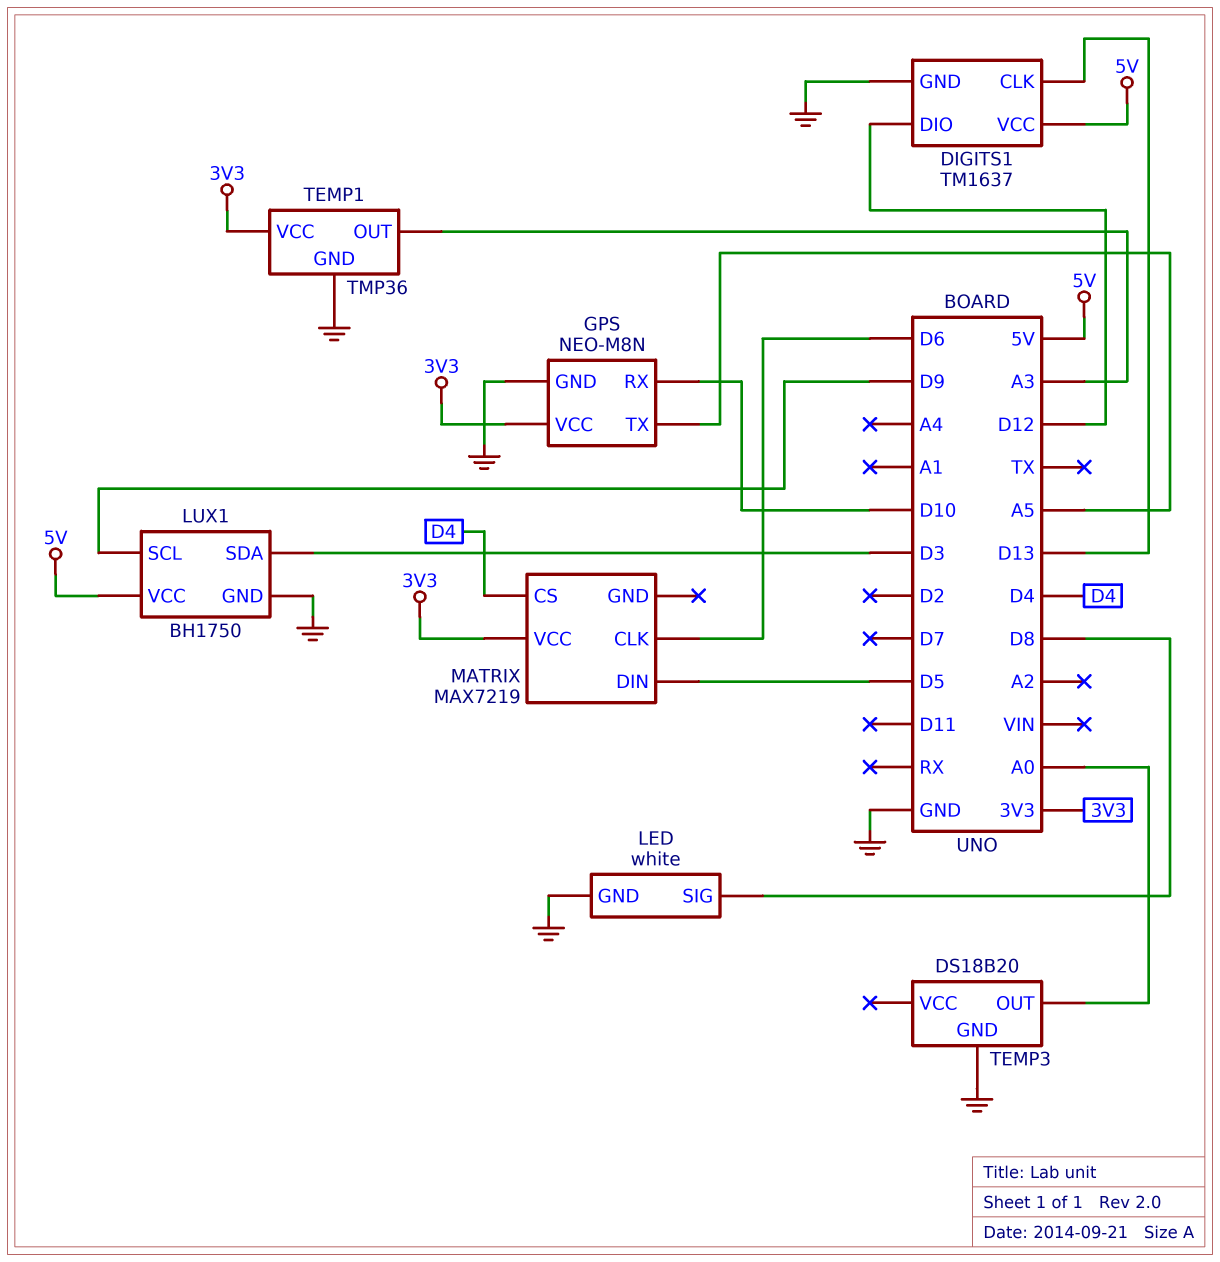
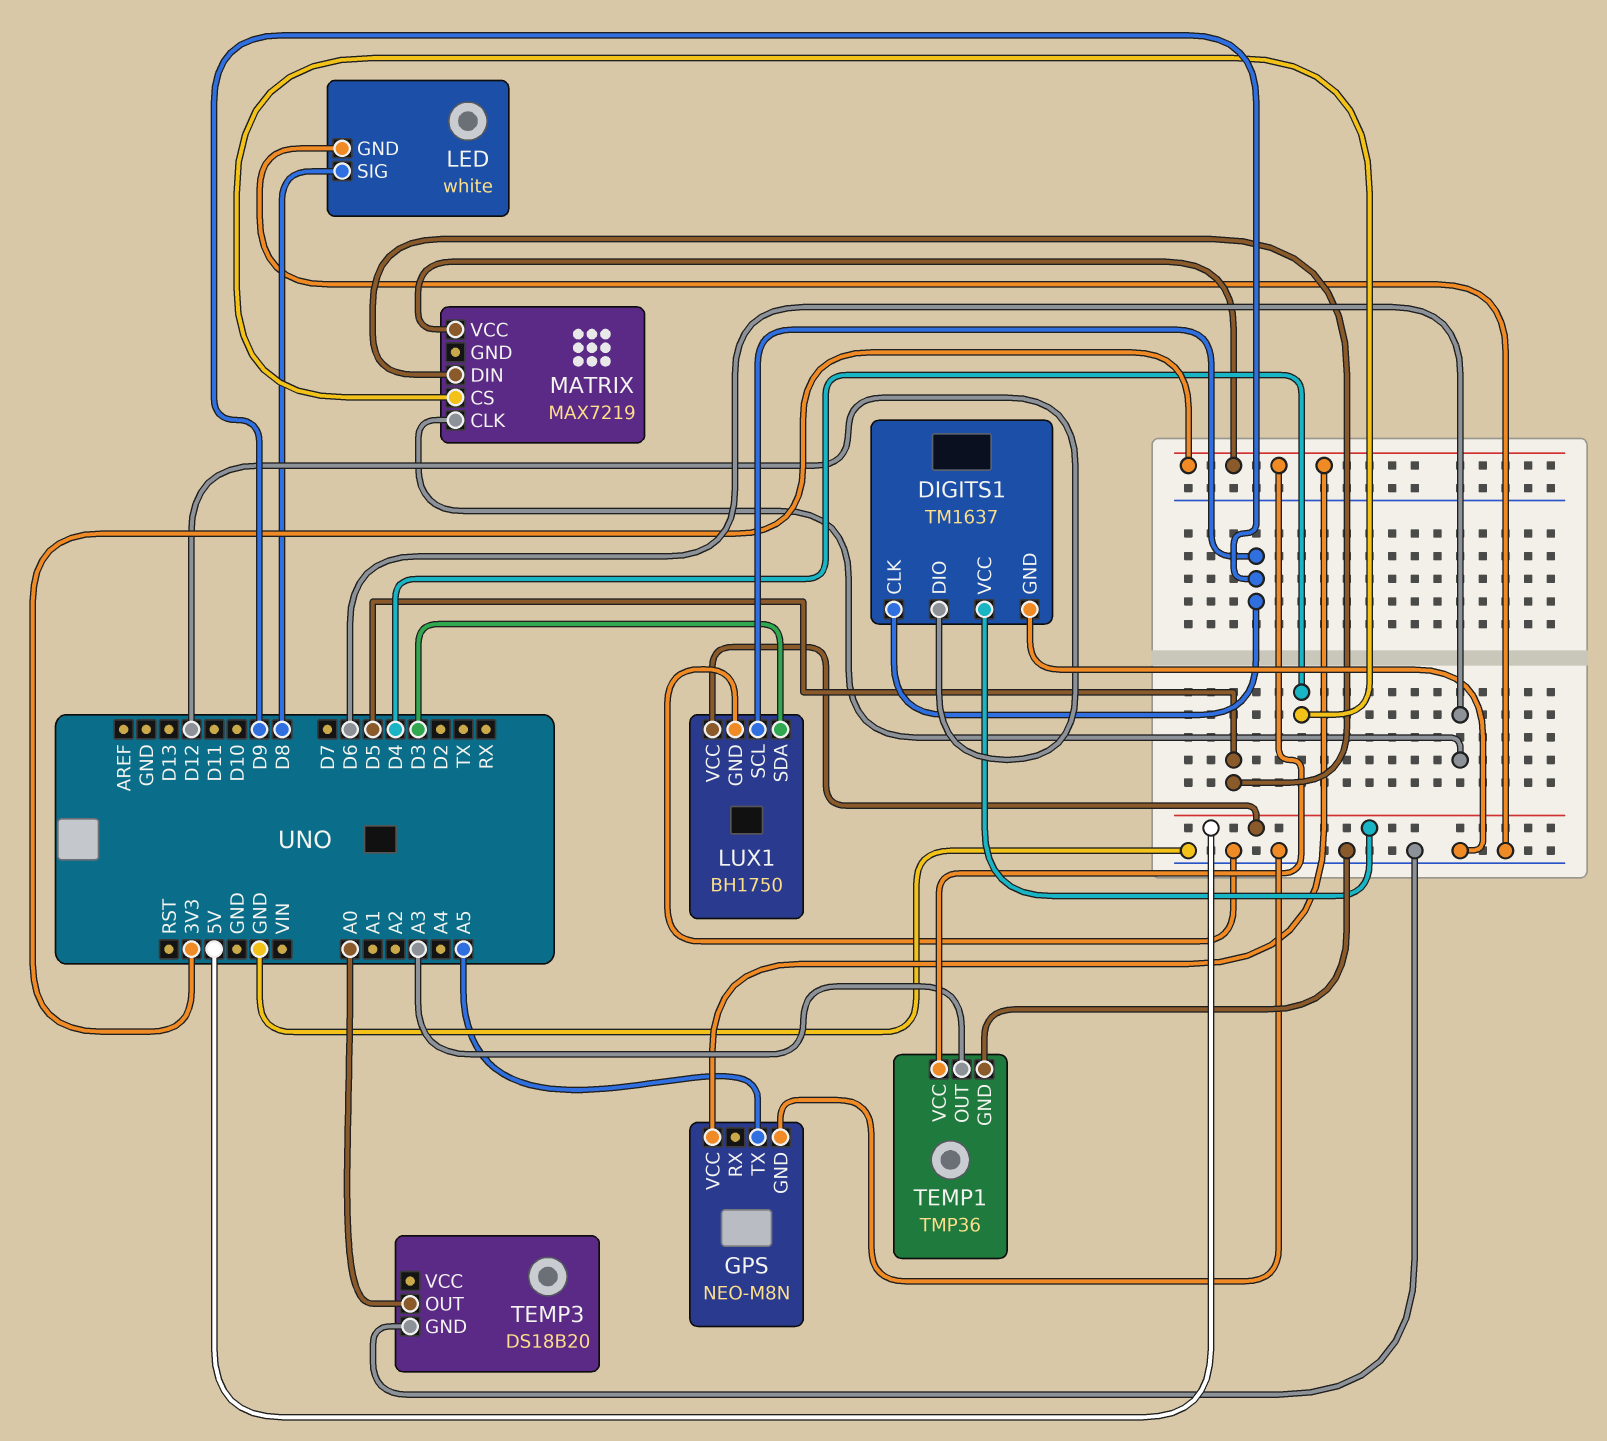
DIGITS1 pin CLK: D13 -> D9
GPS pin RX: D10 -> none

